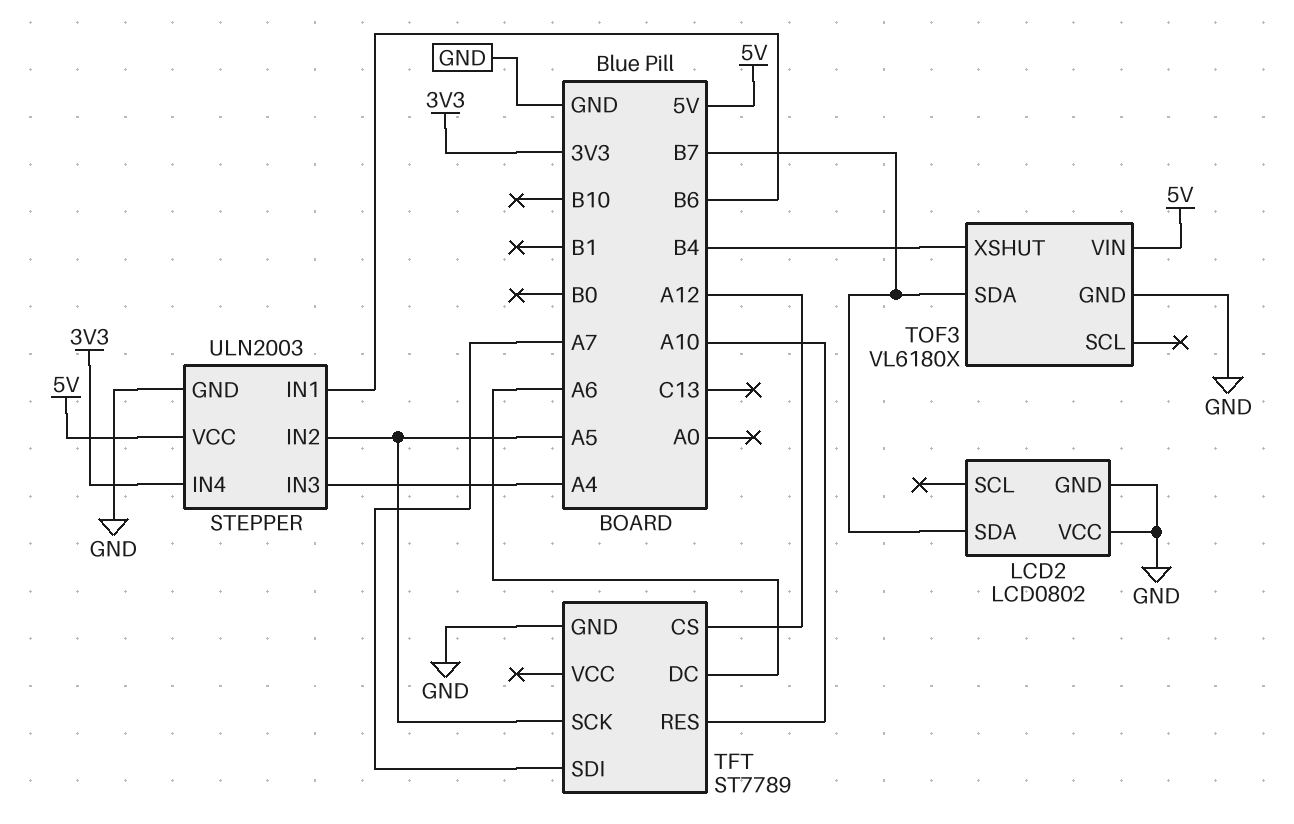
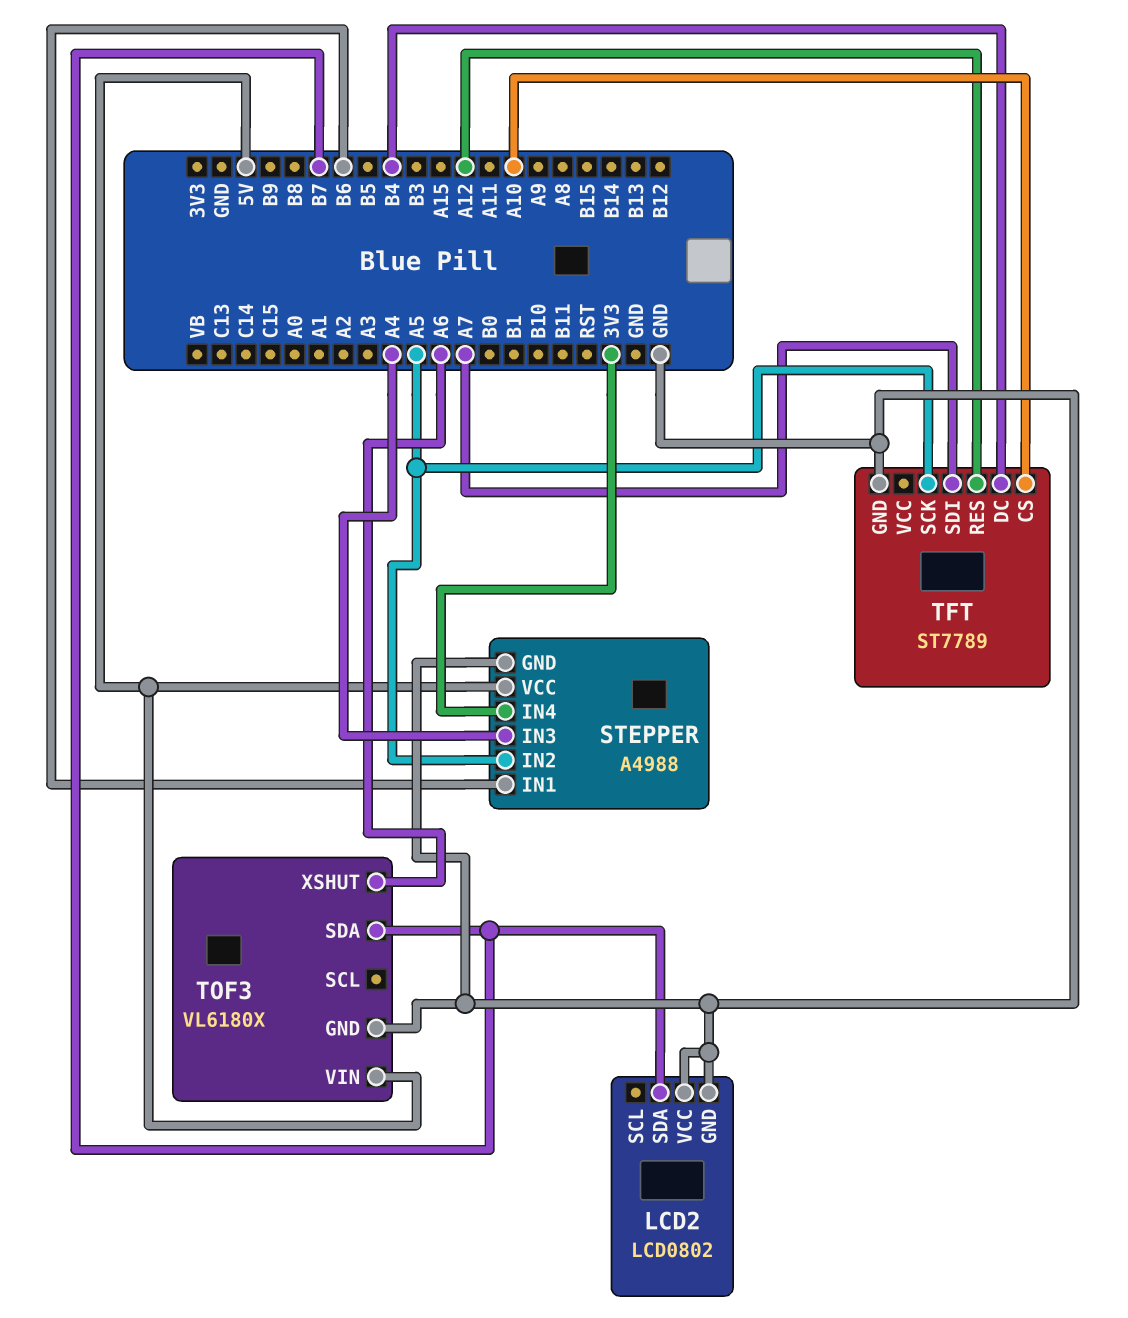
STEPPER: ULN2003 -> A4988
TFT pin CS: A12 -> A10
TFT pin DC: A6 -> B4
TFT pin RES: A10 -> A12
TOF3 pin XSHUT: B4 -> A6

